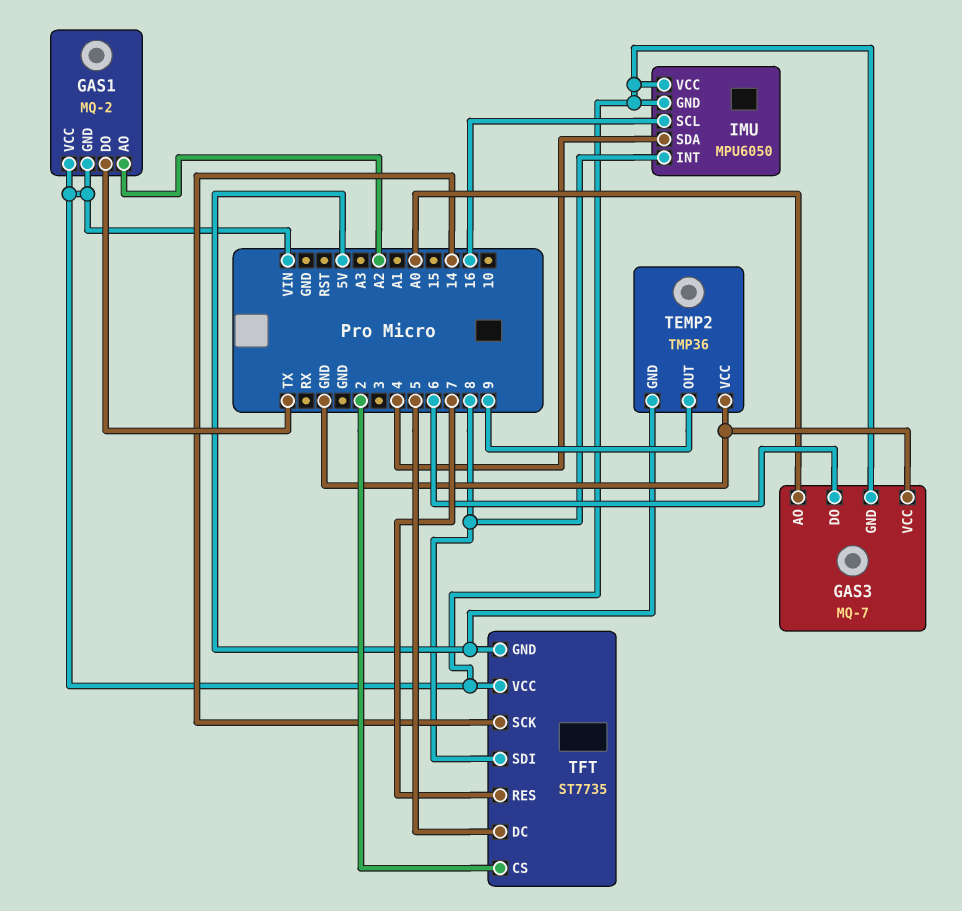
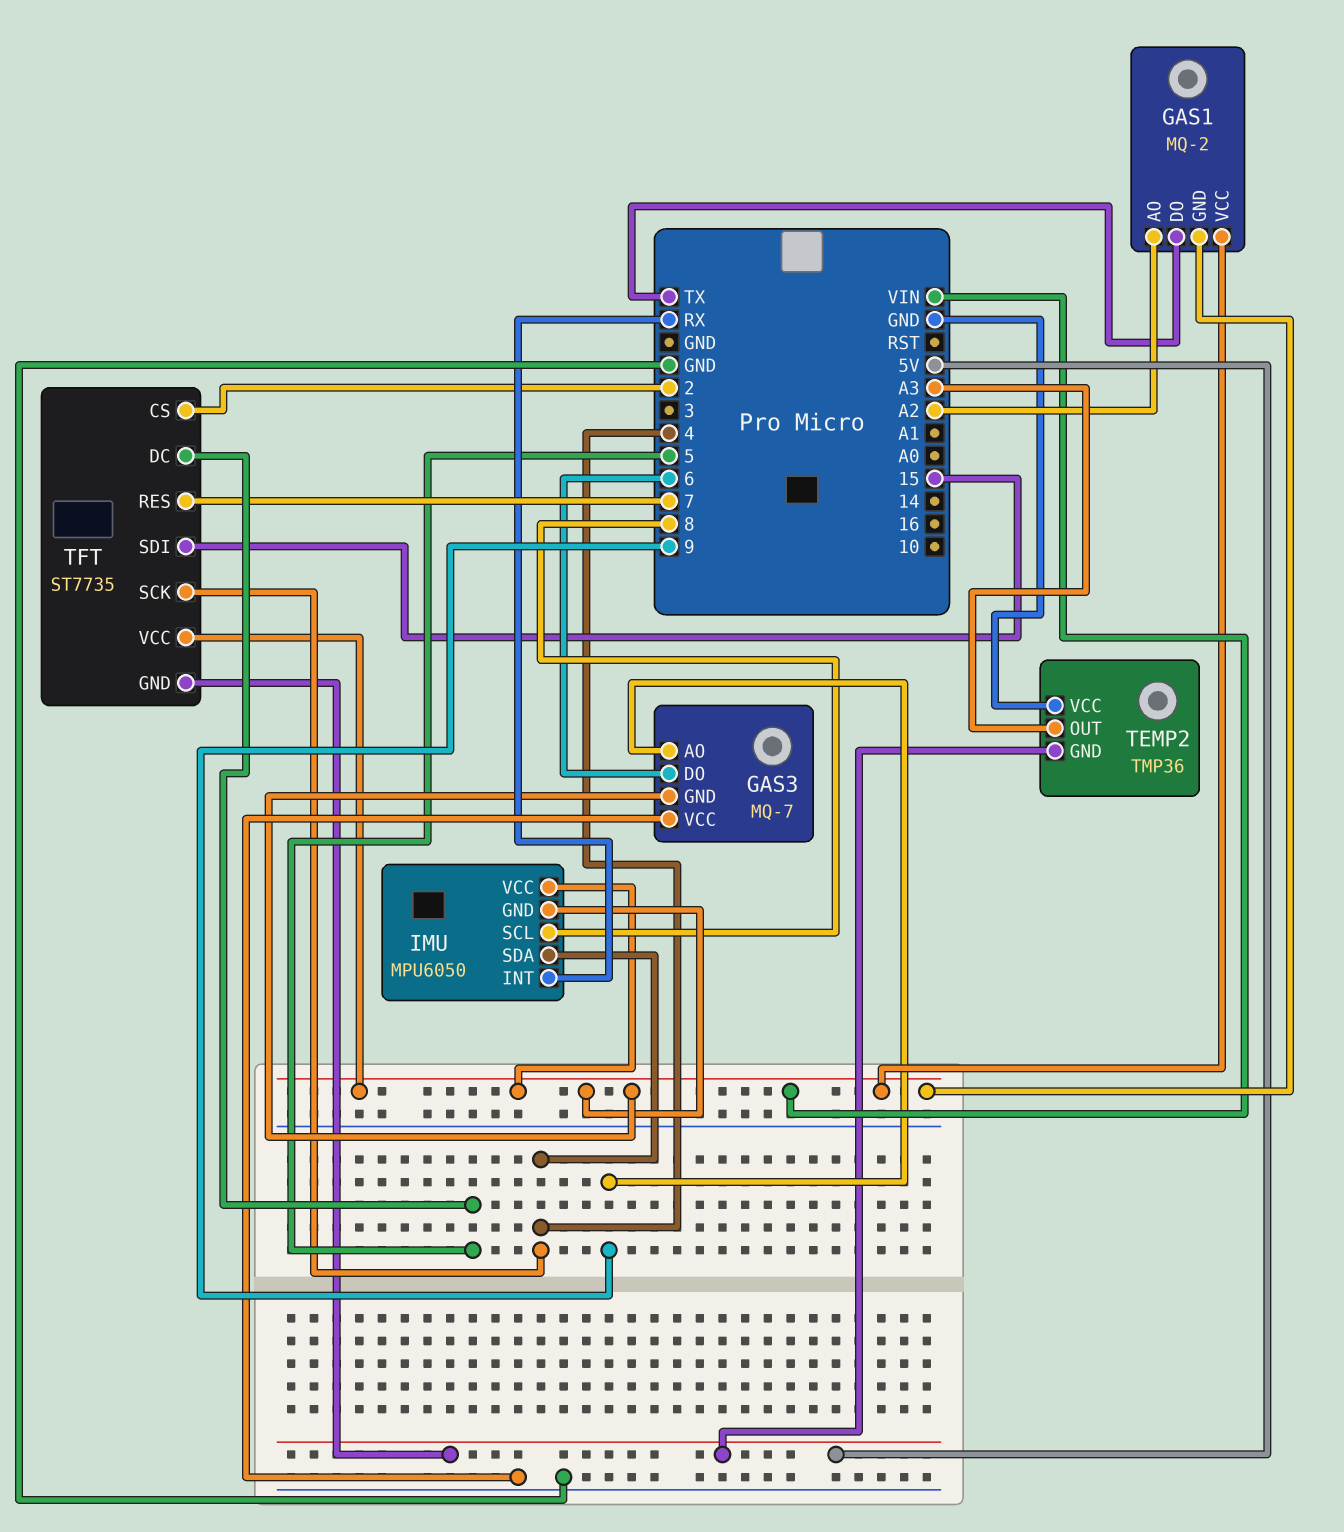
GAS3 pin AO: A0 -> 9
IMU pin INT: 8 -> RX
IMU pin SCL: 16 -> 8
TEMP2 pin OUT: 9 -> A3
TFT pin SCK: 14 -> 4
TFT pin SDI: 8 -> 15

